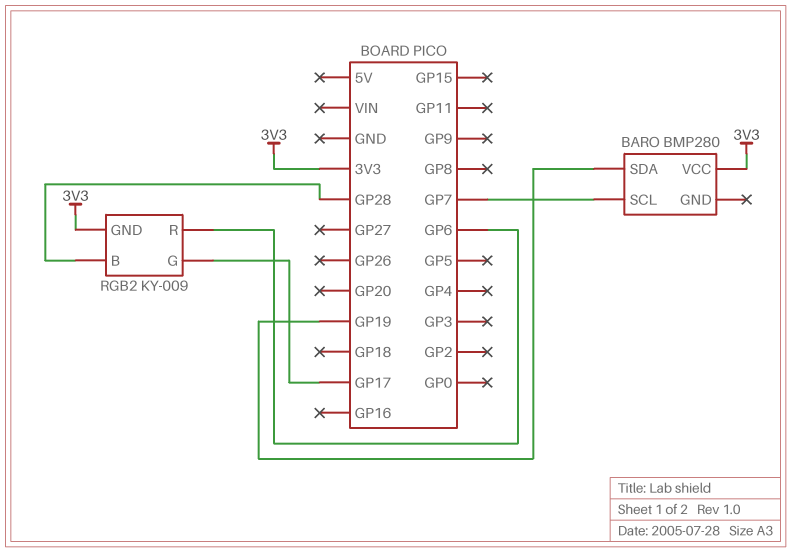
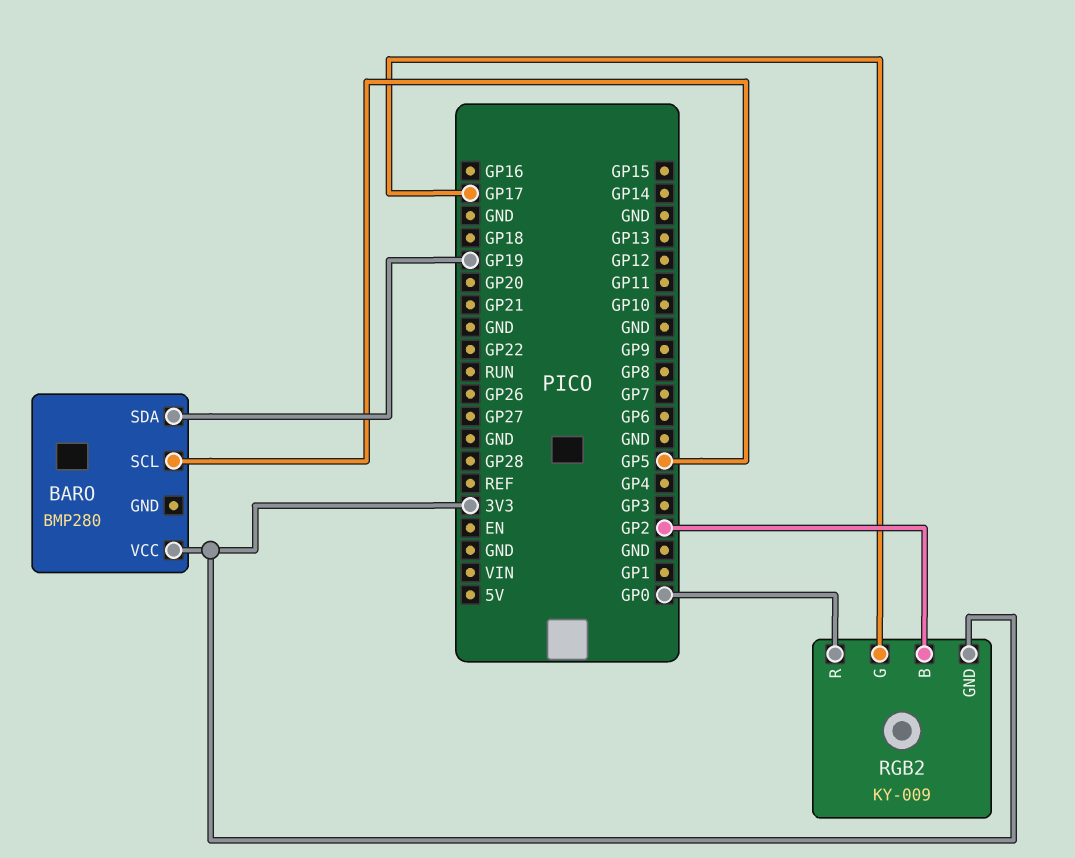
BARO pin SCL: GP7 -> GP5
RGB2 pin B: GP28 -> GP2
RGB2 pin R: GP6 -> GP0

